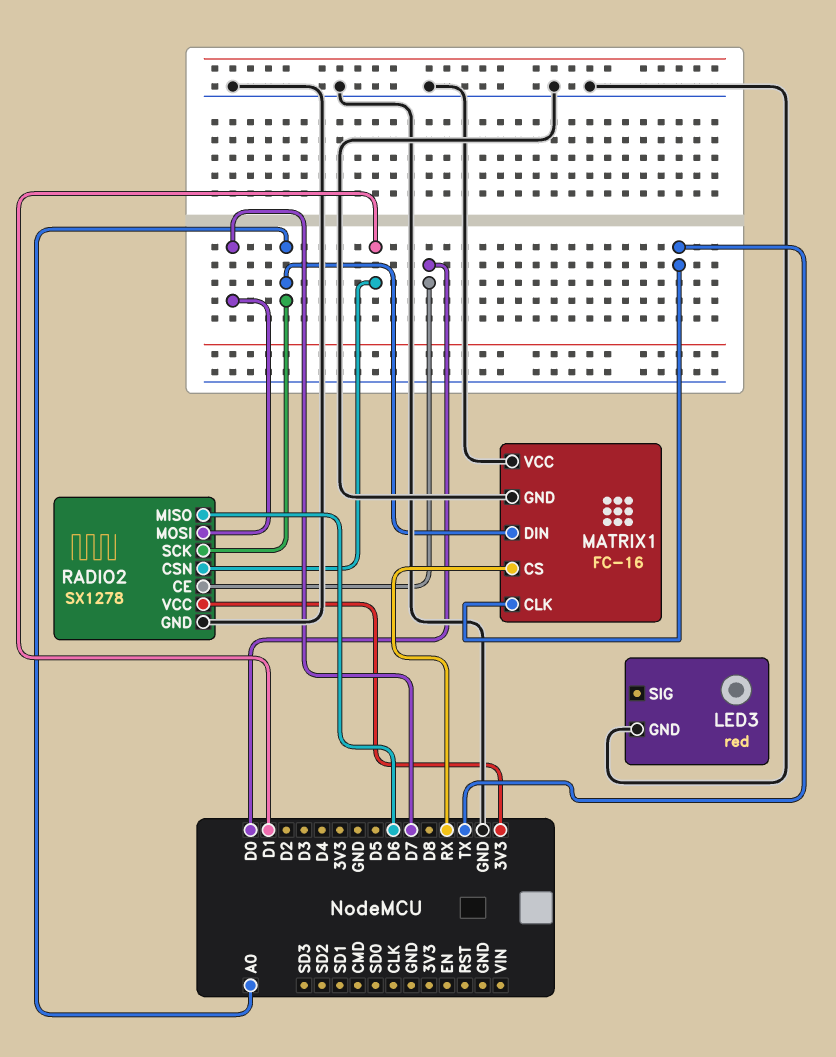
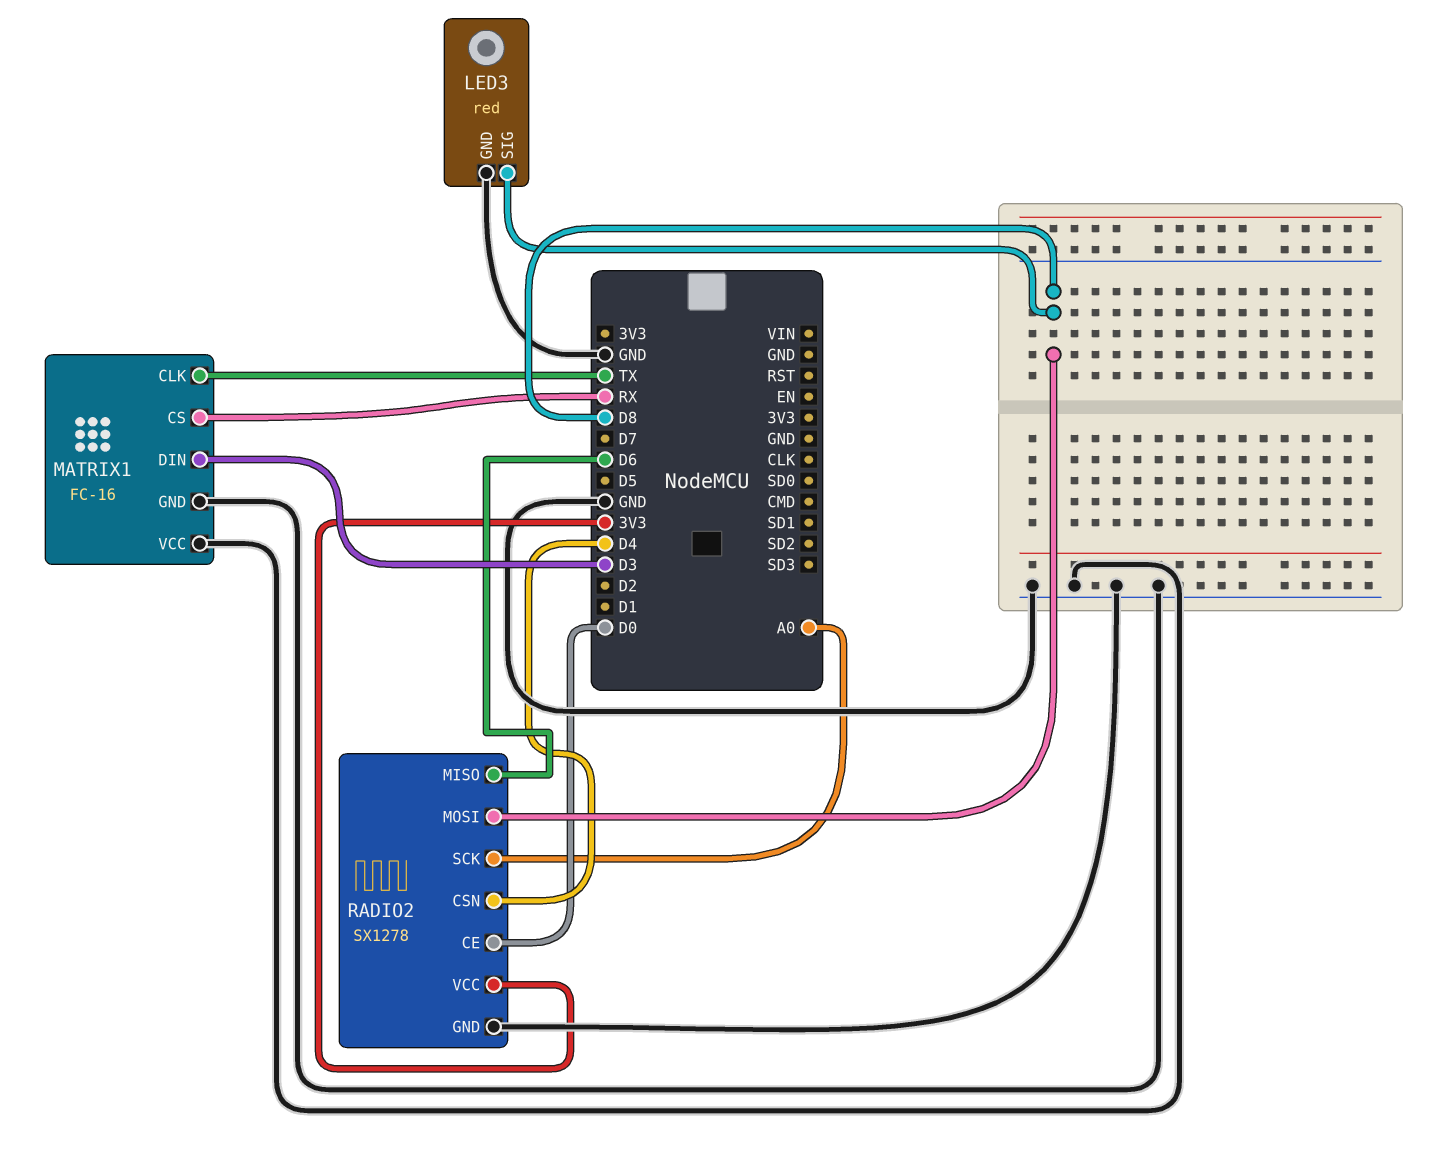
LED3 pin SIG: none -> D8
MATRIX1 pin DIN: A0 -> D3
RADIO2 pin CSN: D1 -> D4
RADIO2 pin MOSI: D7 -> D8

